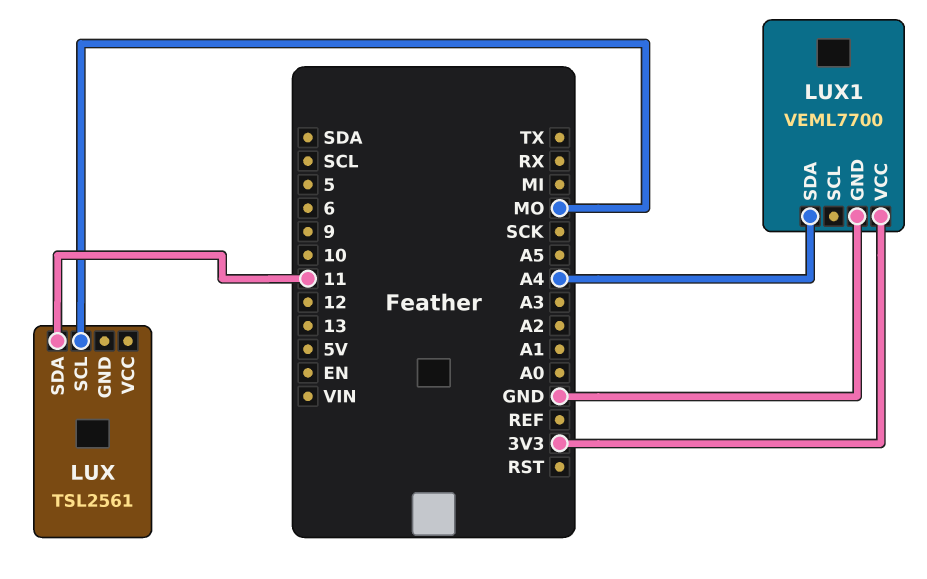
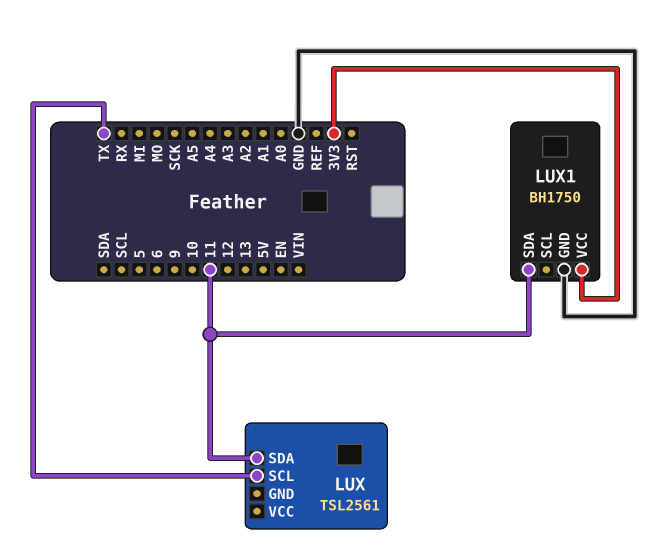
LUX pin SCL: MO -> TX
LUX1: VEML7700 -> BH1750
LUX1 pin SDA: A4 -> 11

